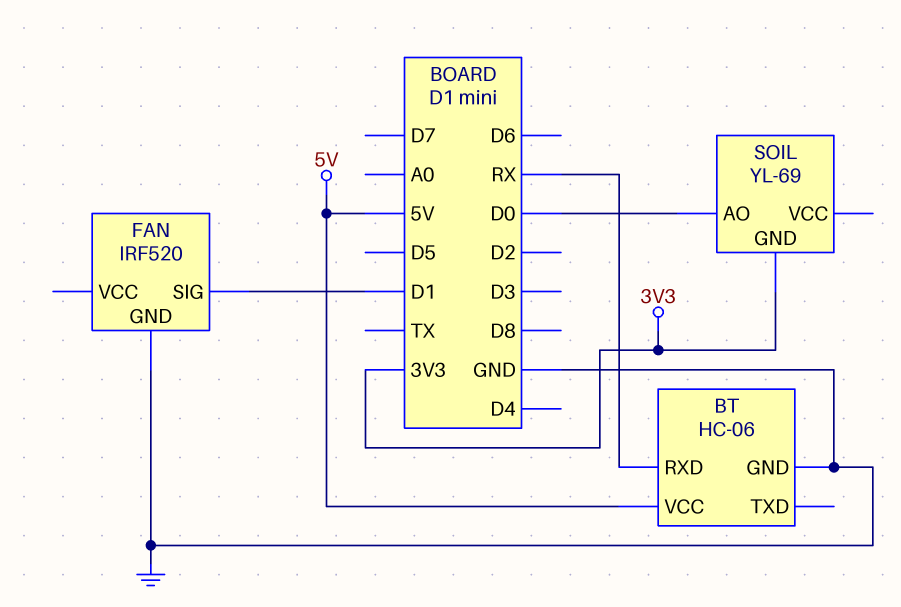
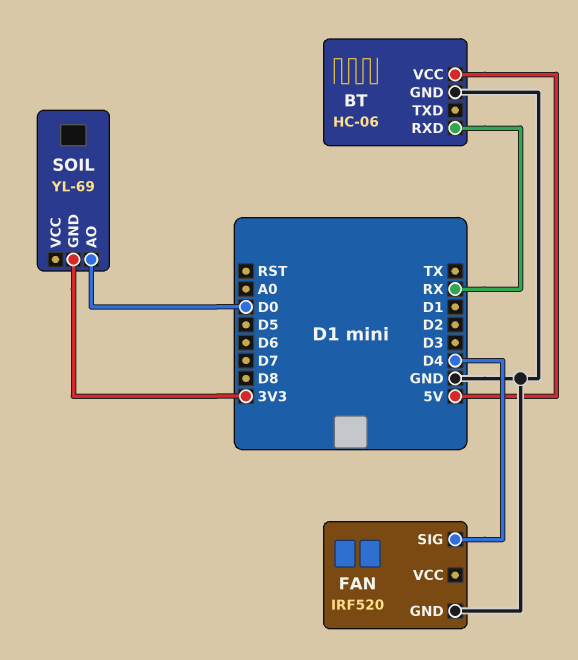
FAN pin SIG: D1 -> D4

